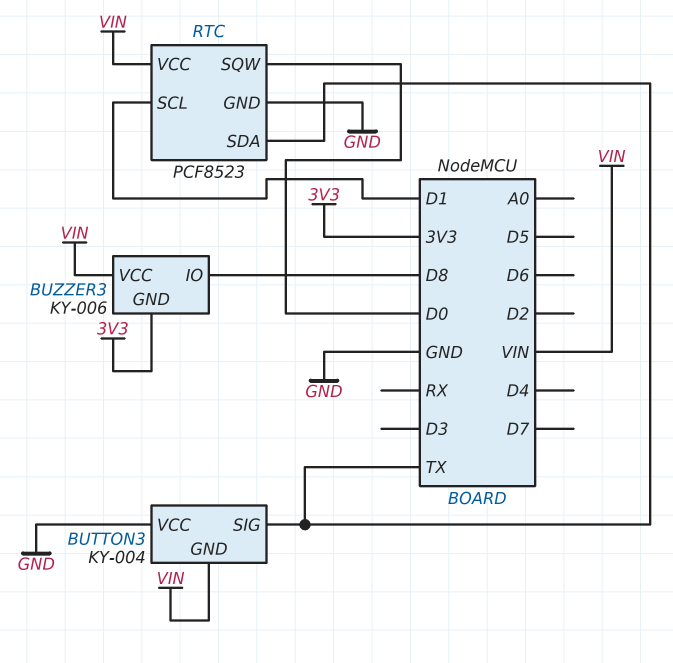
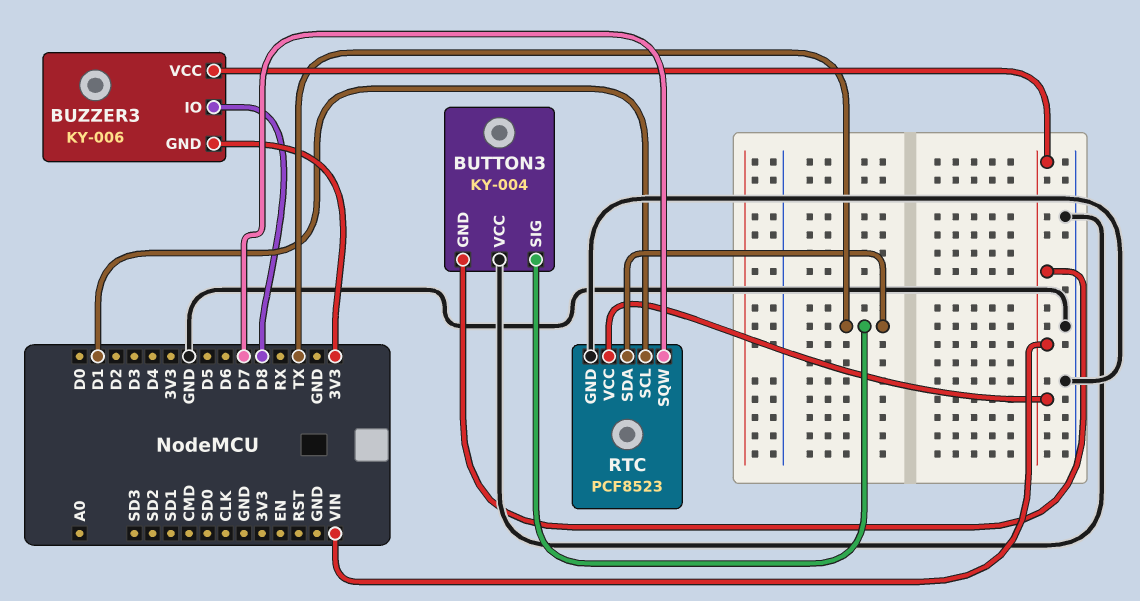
RTC pin SQW: D0 -> D7

